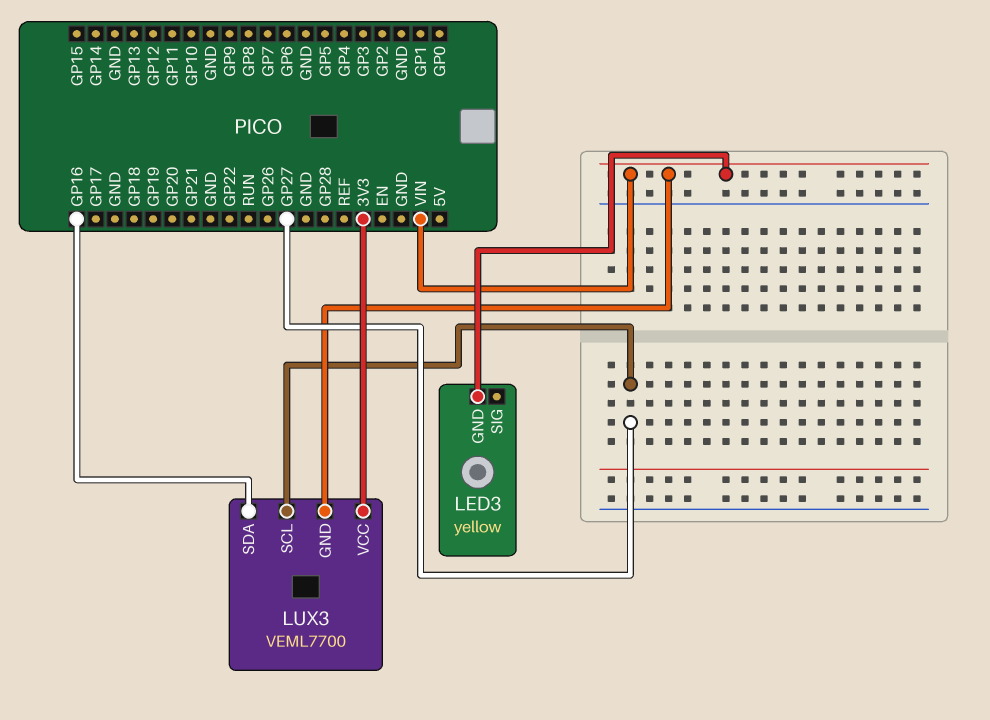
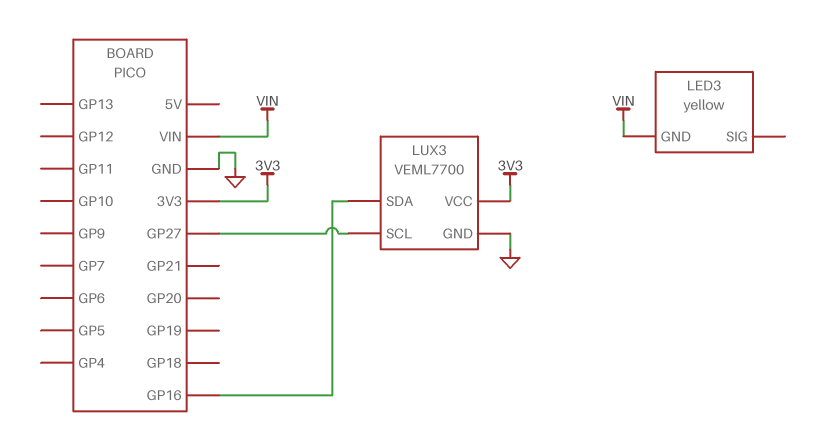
LUX3 pin GND: VIN -> GND

